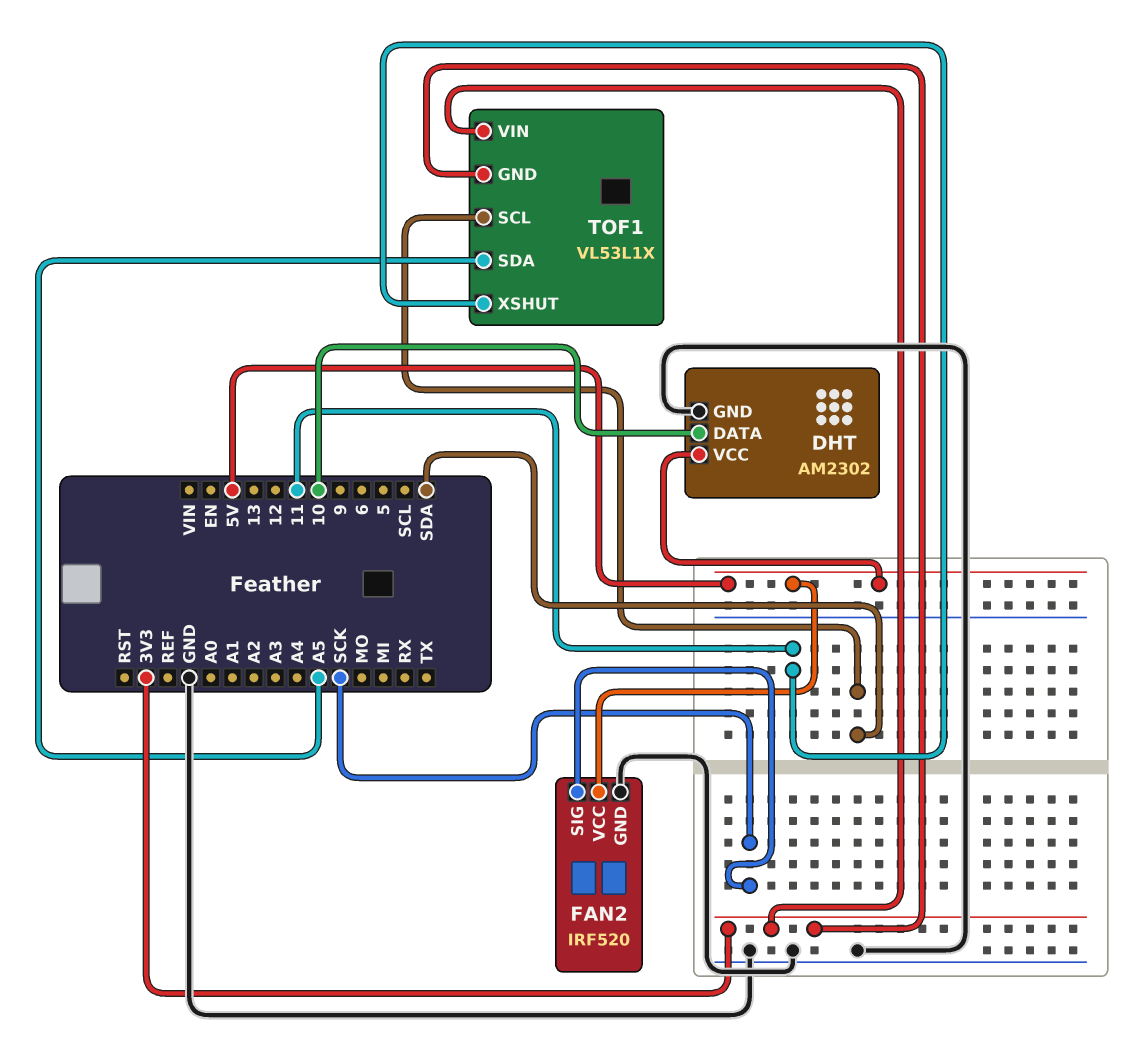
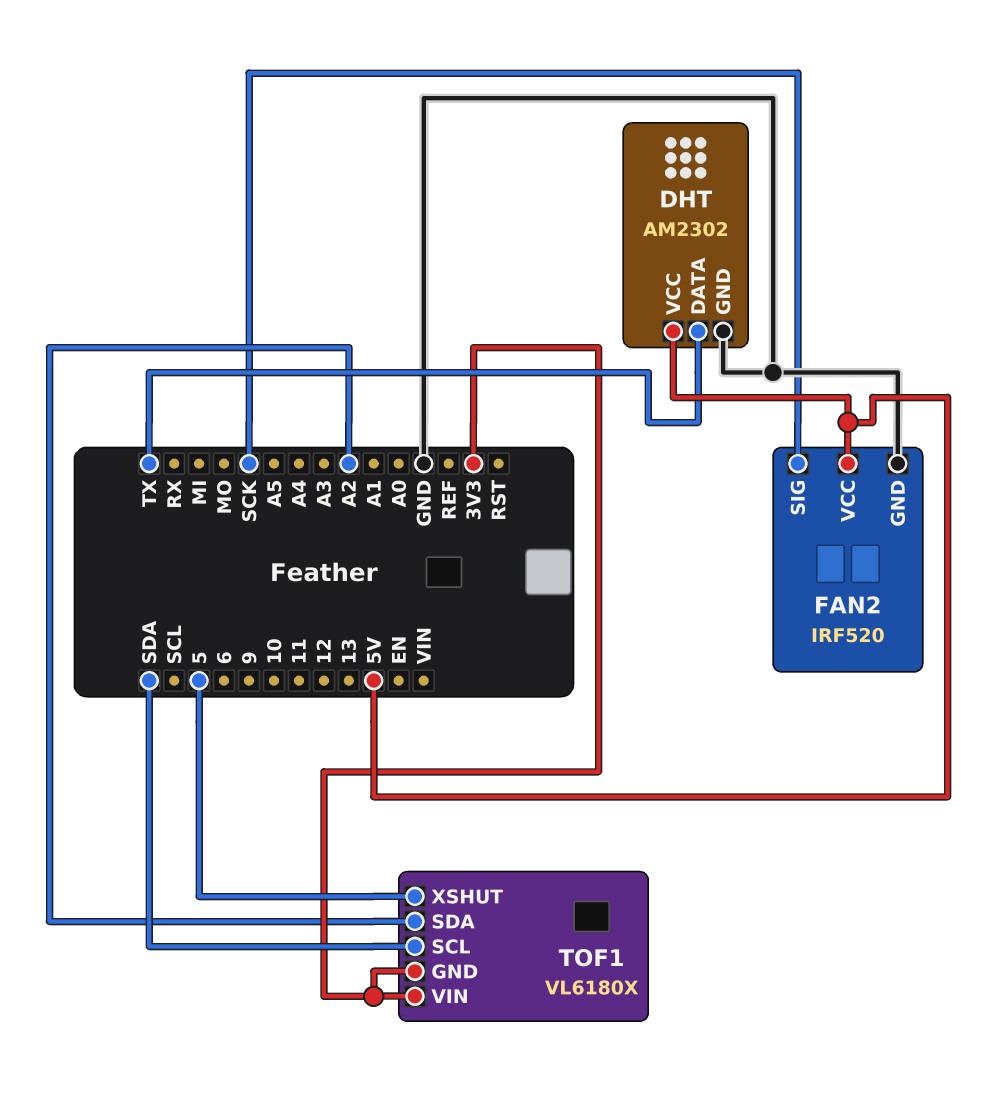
DHT pin DATA: 10 -> TX
TOF1: VL53L1X -> VL6180X
TOF1 pin SDA: A5 -> A2
TOF1 pin XSHUT: 11 -> 5

